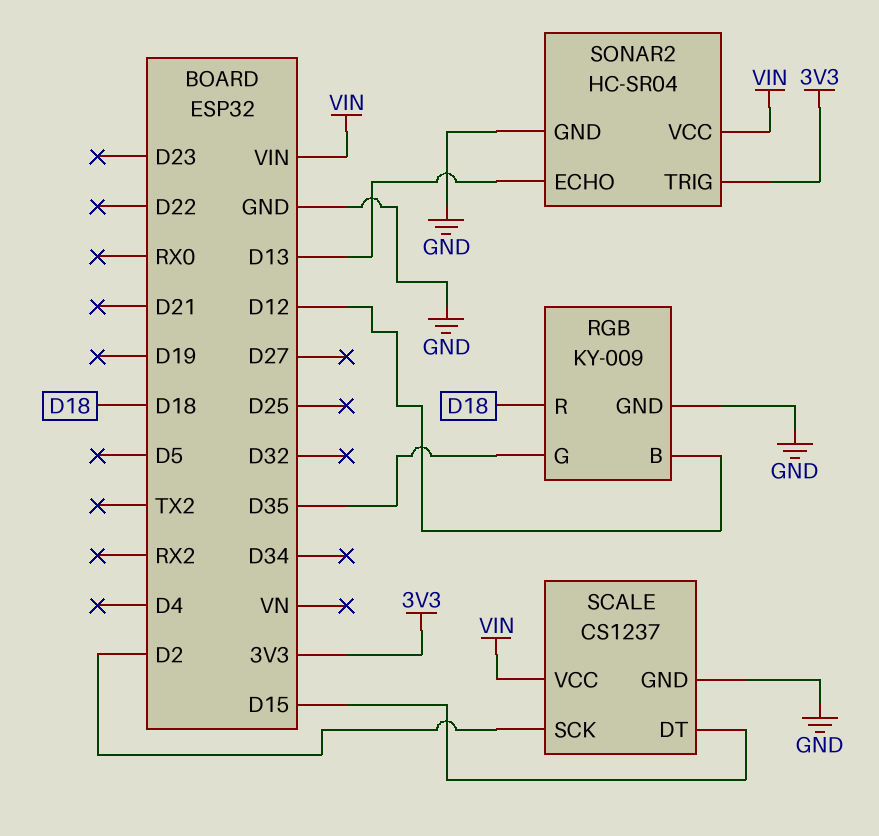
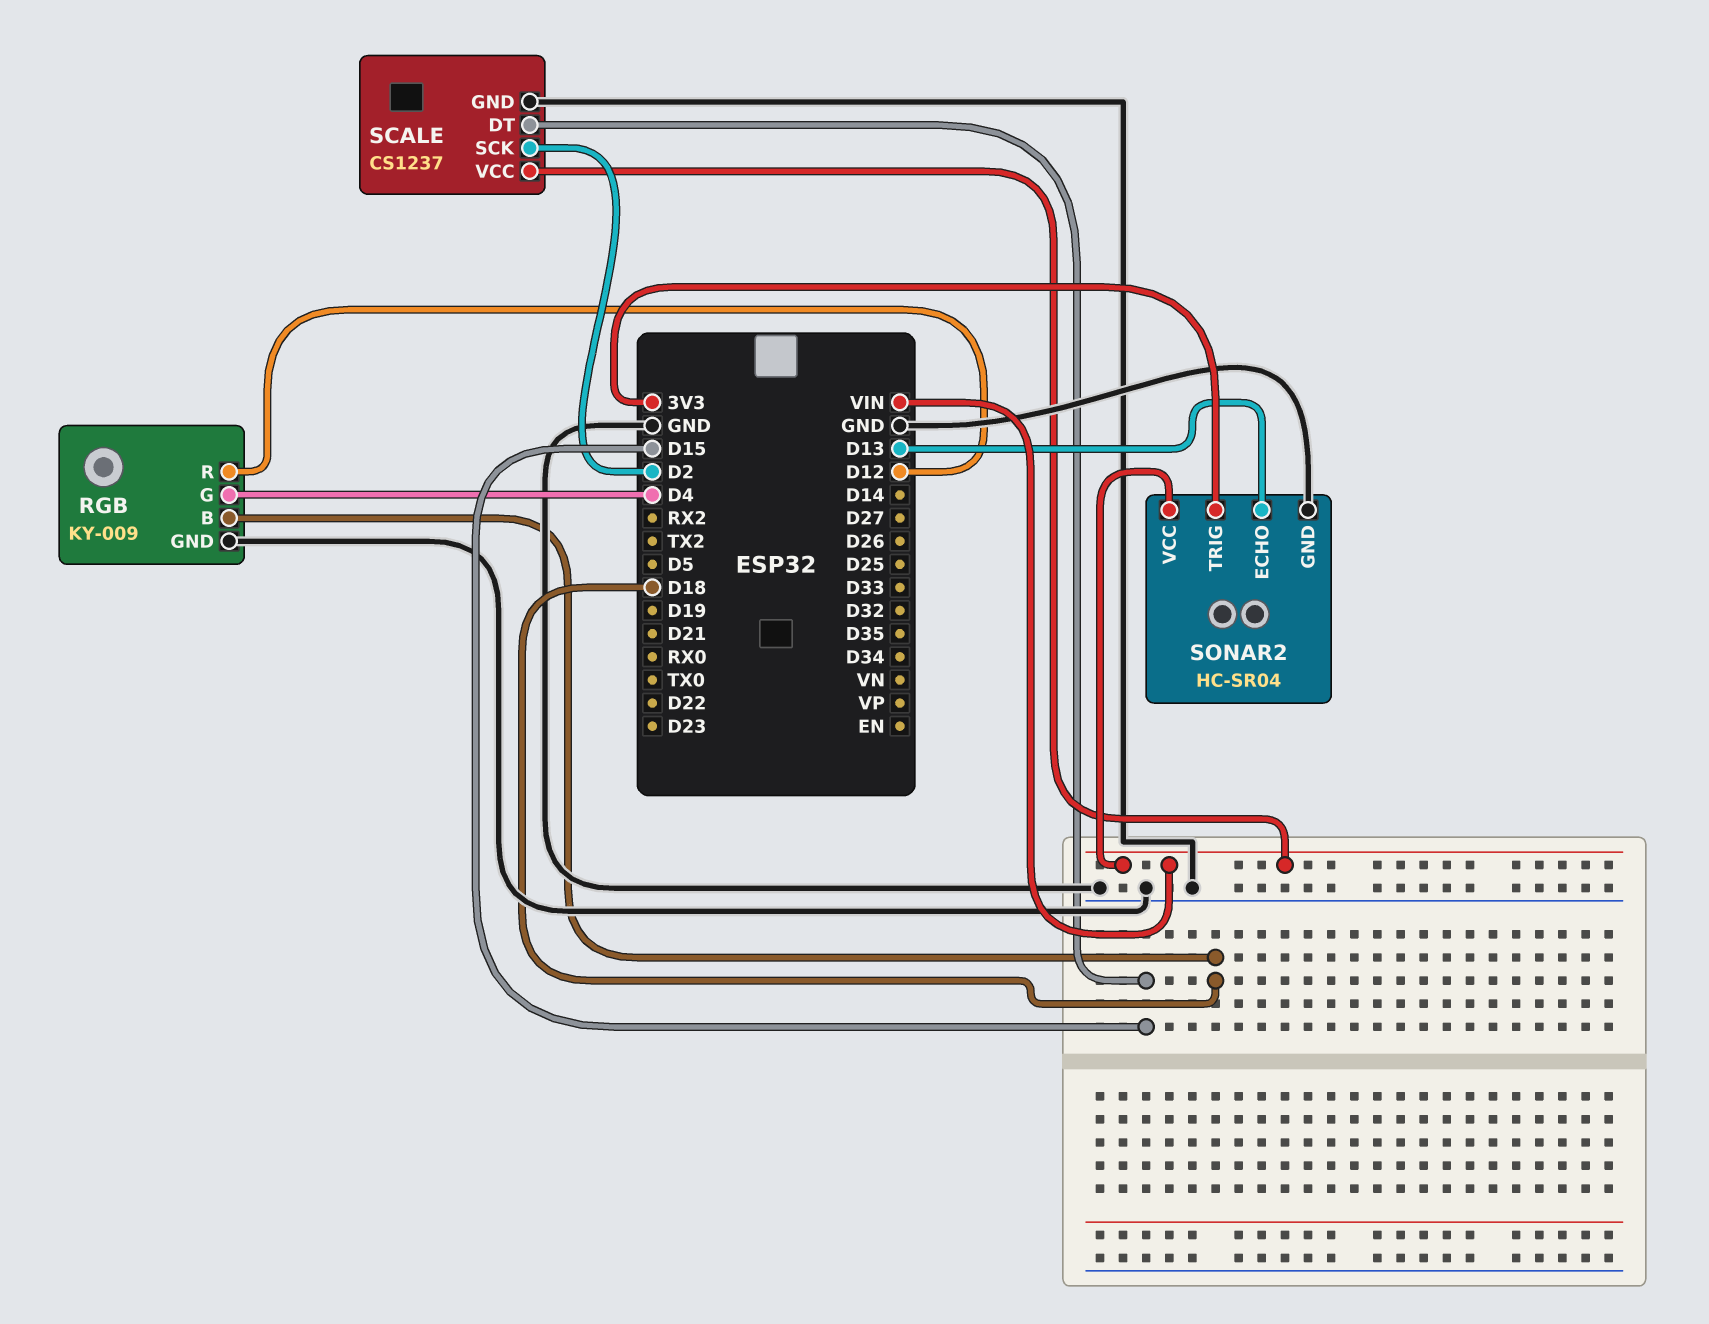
RGB pin B: D12 -> D18
RGB pin G: D35 -> D4
RGB pin R: D18 -> D12

